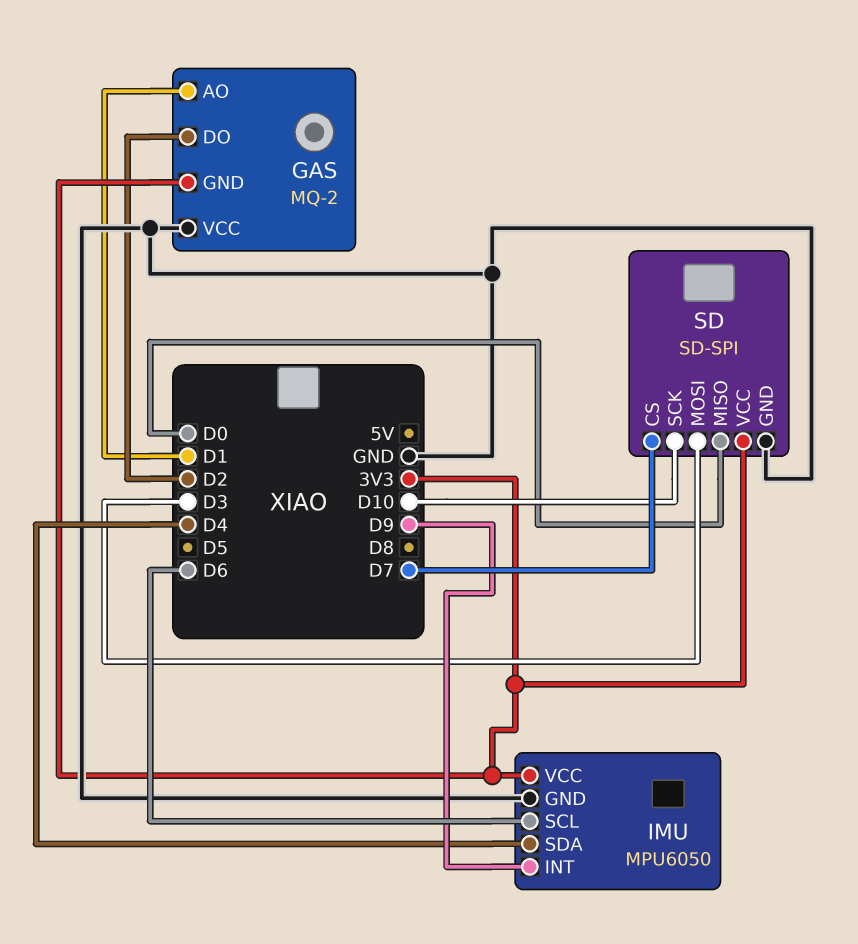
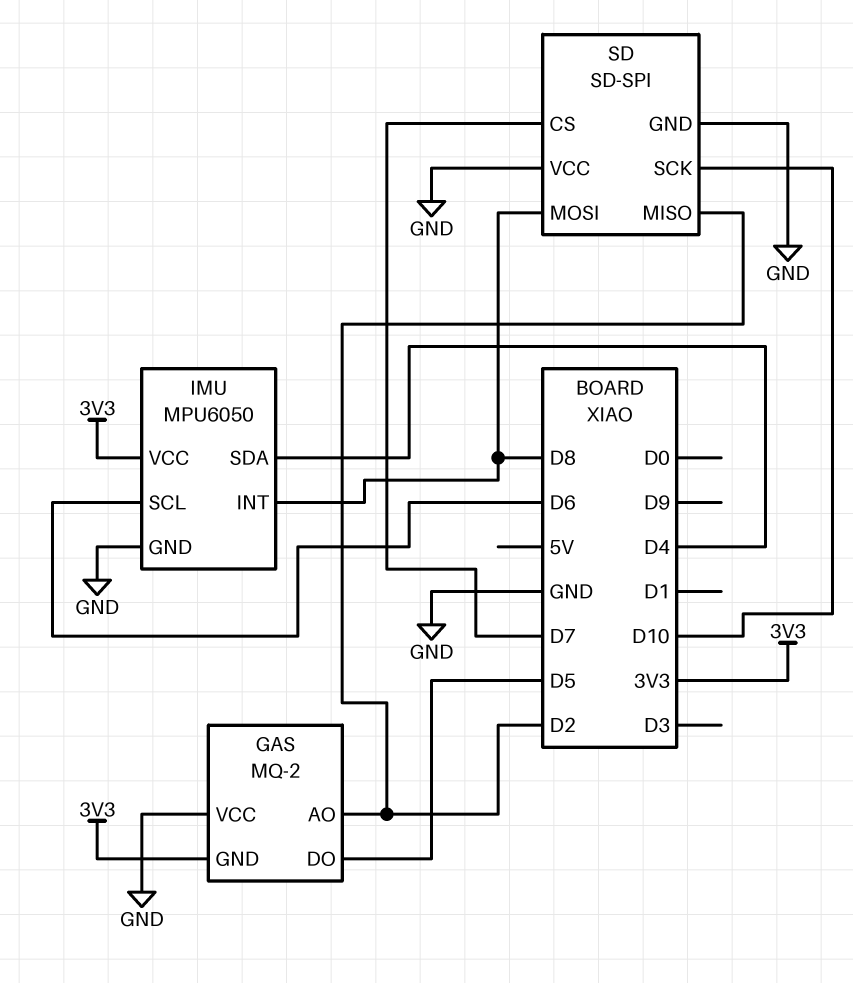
GAS pin AO: D1 -> D2
GAS pin DO: D2 -> D5
IMU pin INT: D9 -> D8
SD pin MISO: D0 -> D2
SD pin MOSI: D3 -> D8
SD pin VCC: 3V3 -> GND

